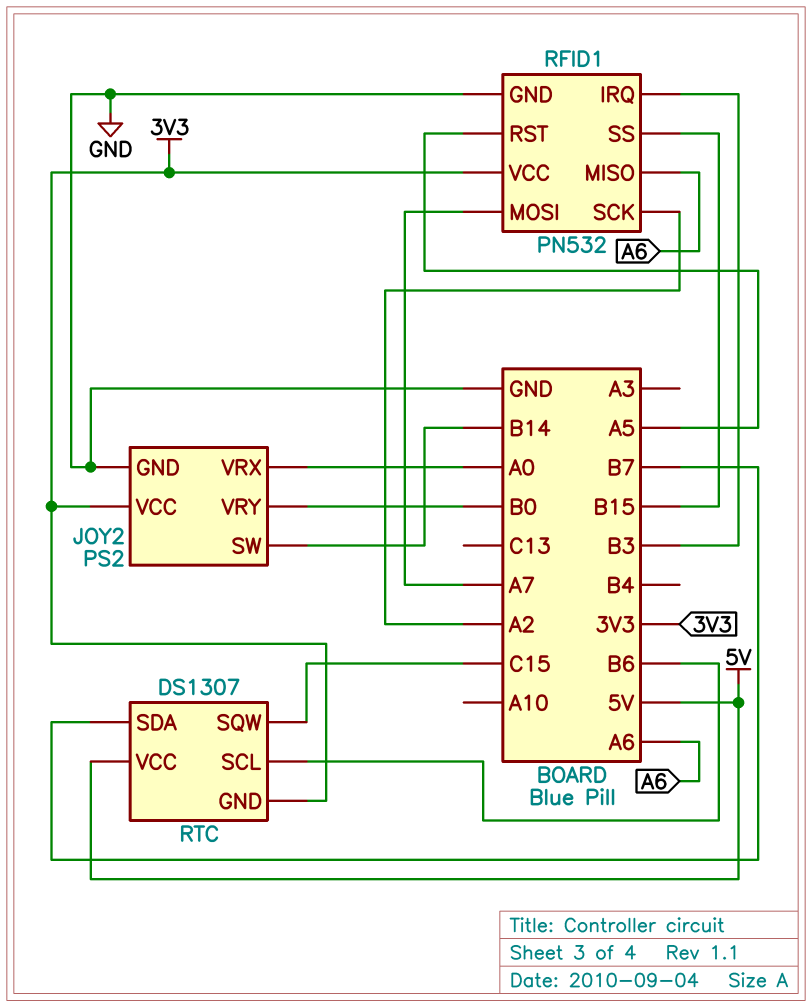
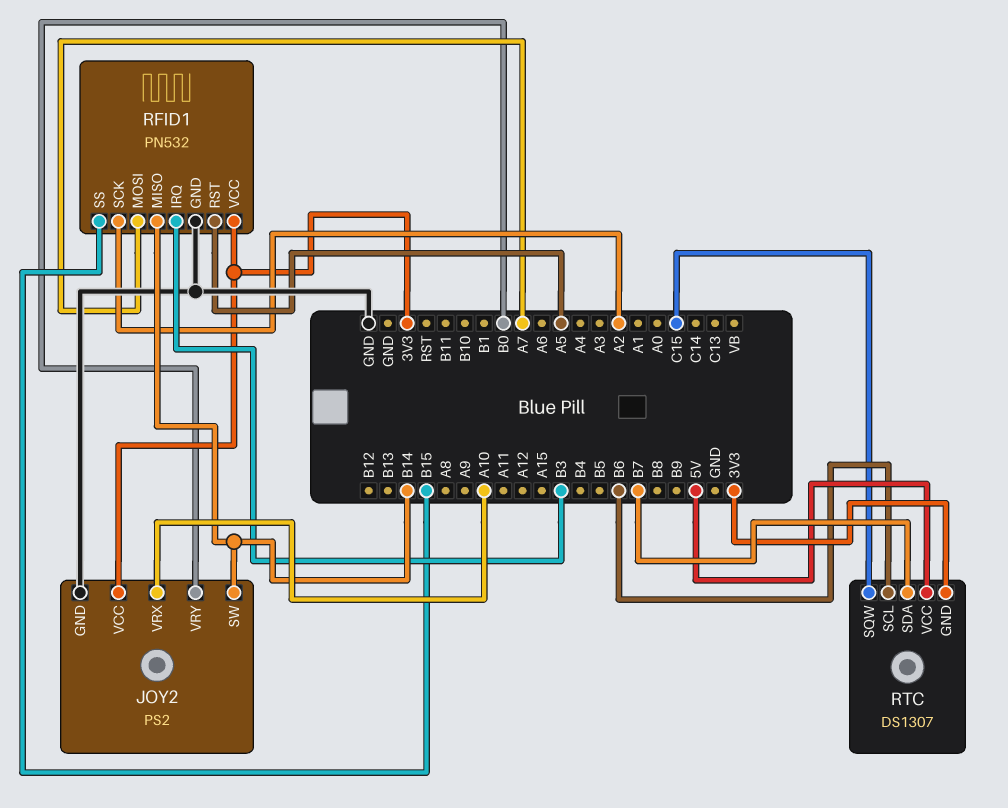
JOY2 pin VRX: A0 -> A10
RFID1 pin MISO: A6 -> B14

